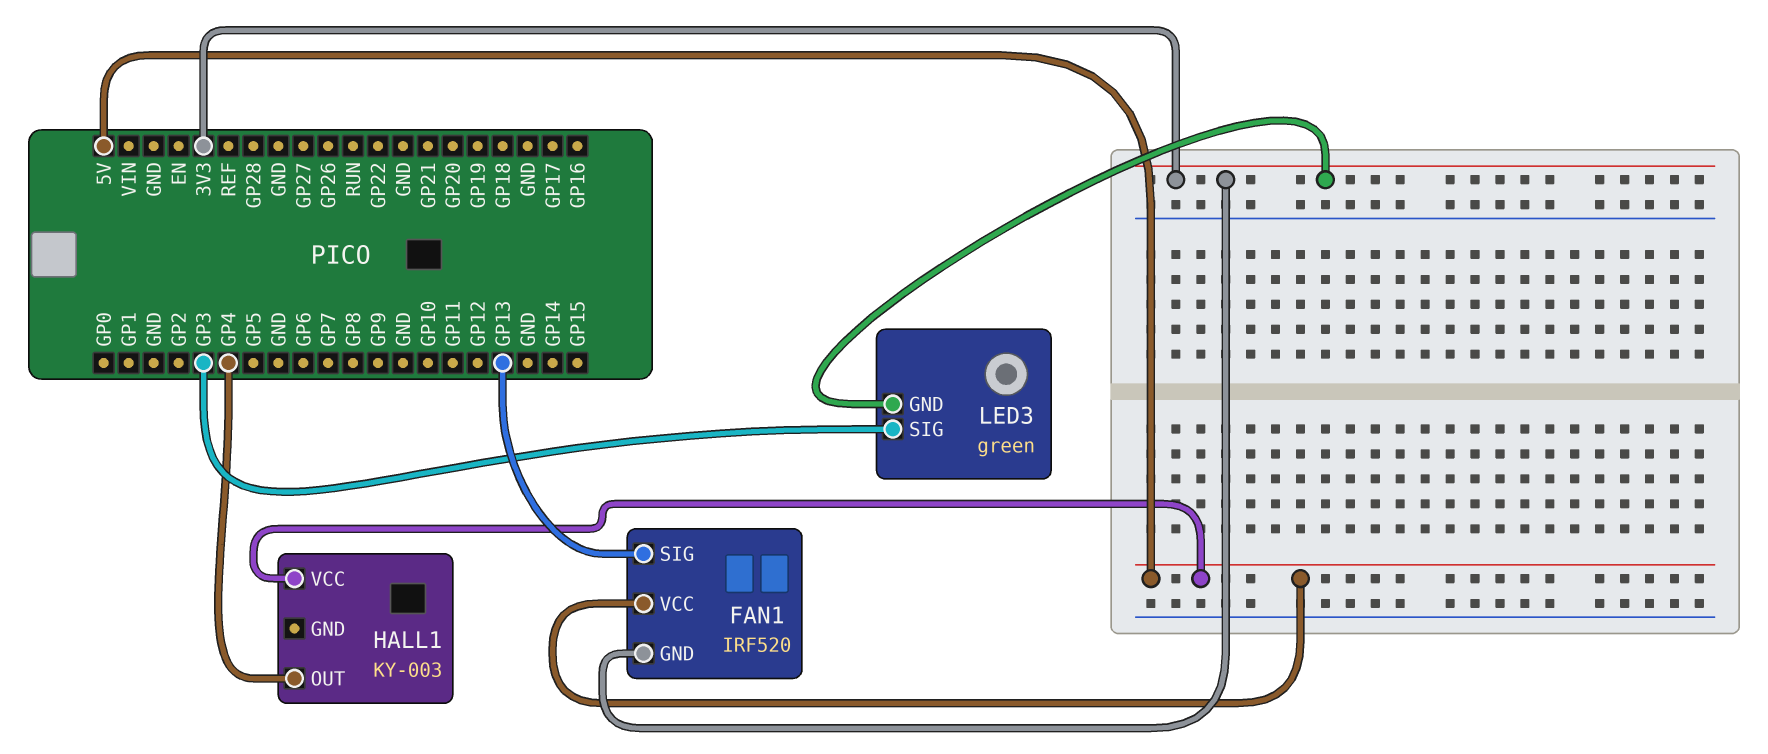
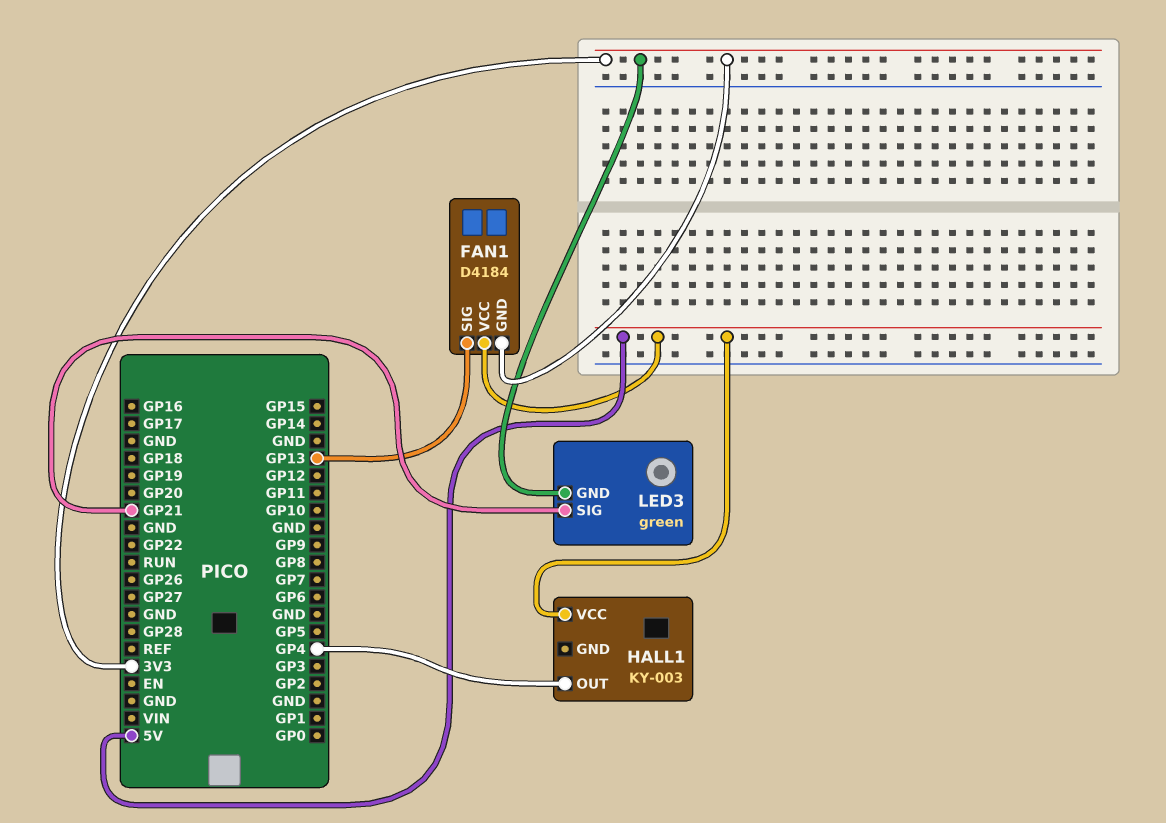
FAN1: IRF520 -> D4184
LED3 pin SIG: GP3 -> GP21

